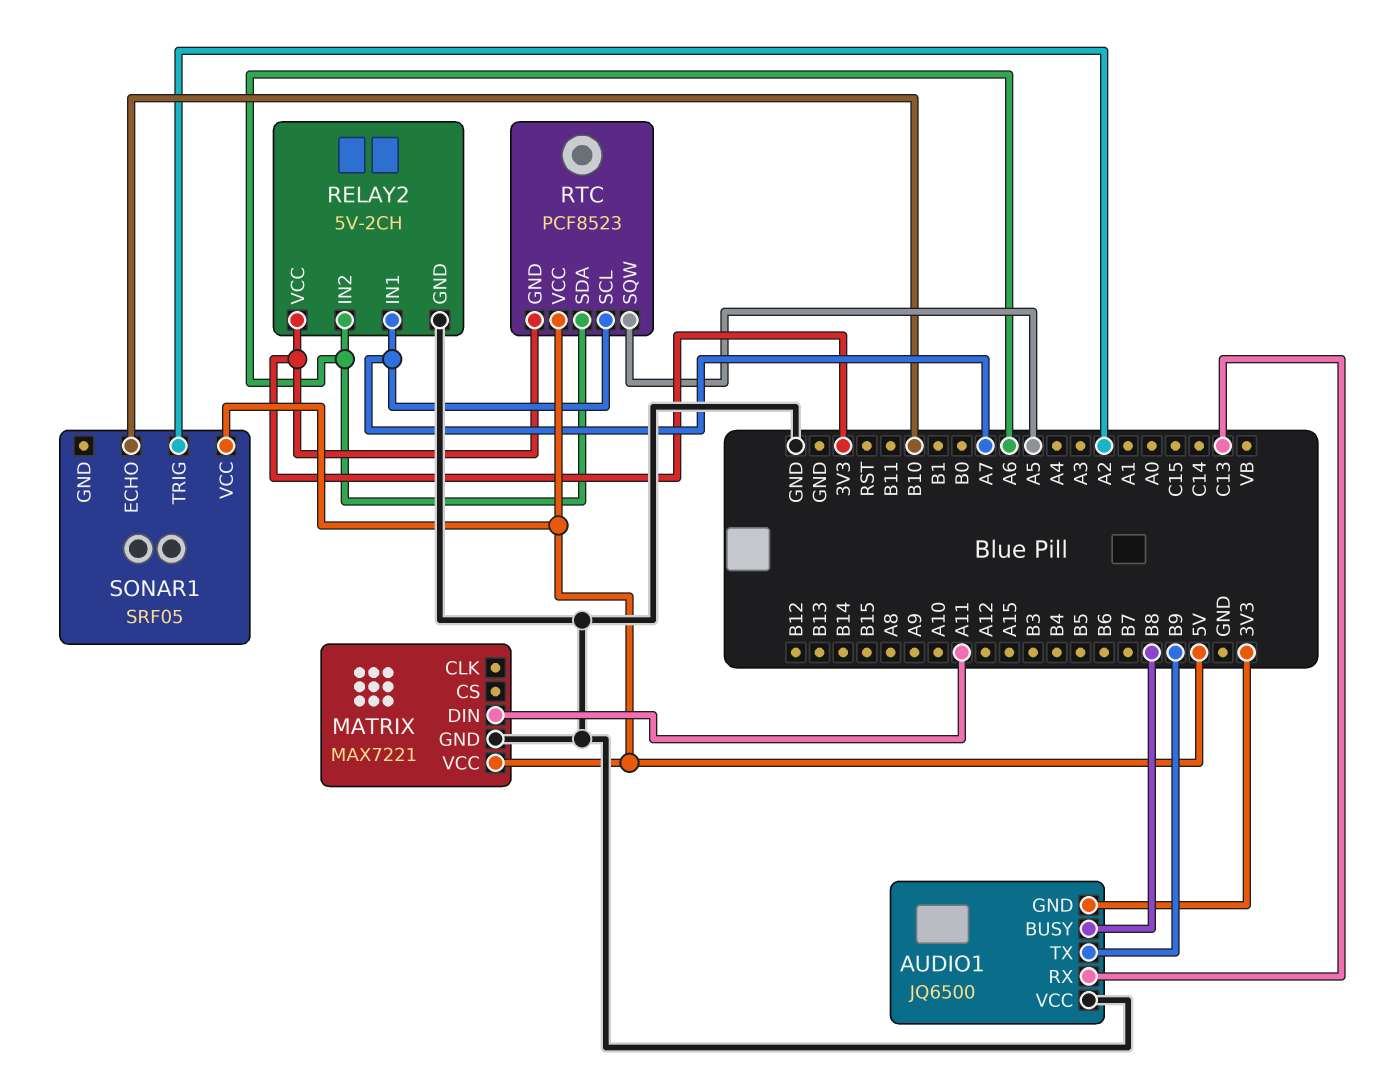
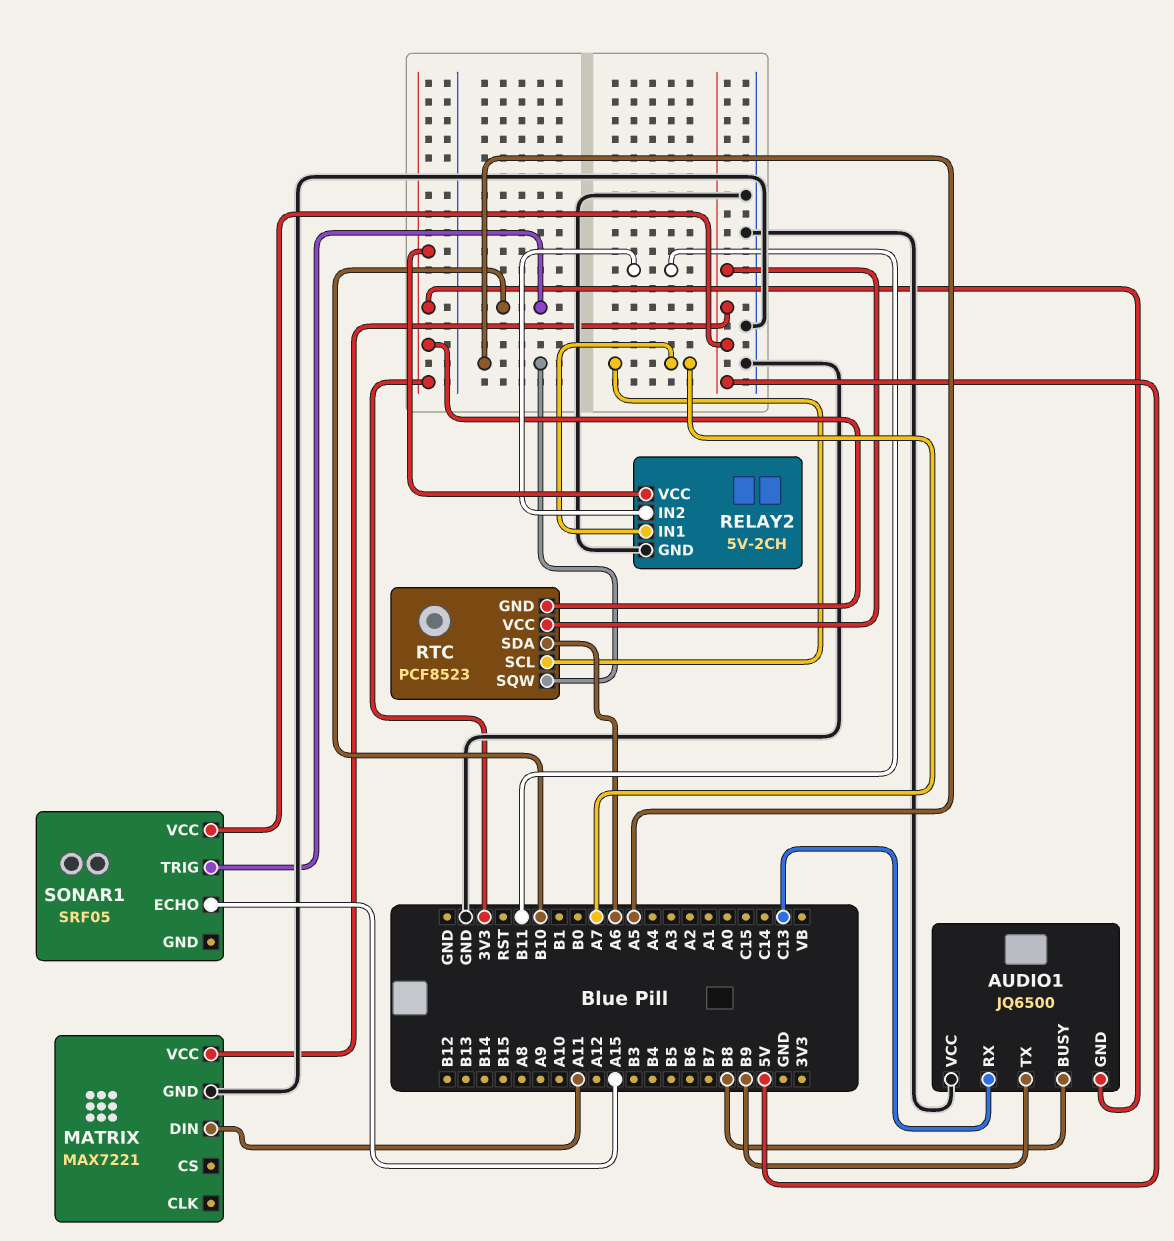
RELAY2 pin IN2: A6 -> B11
SONAR1 pin ECHO: B10 -> A15
SONAR1 pin TRIG: A2 -> B10

